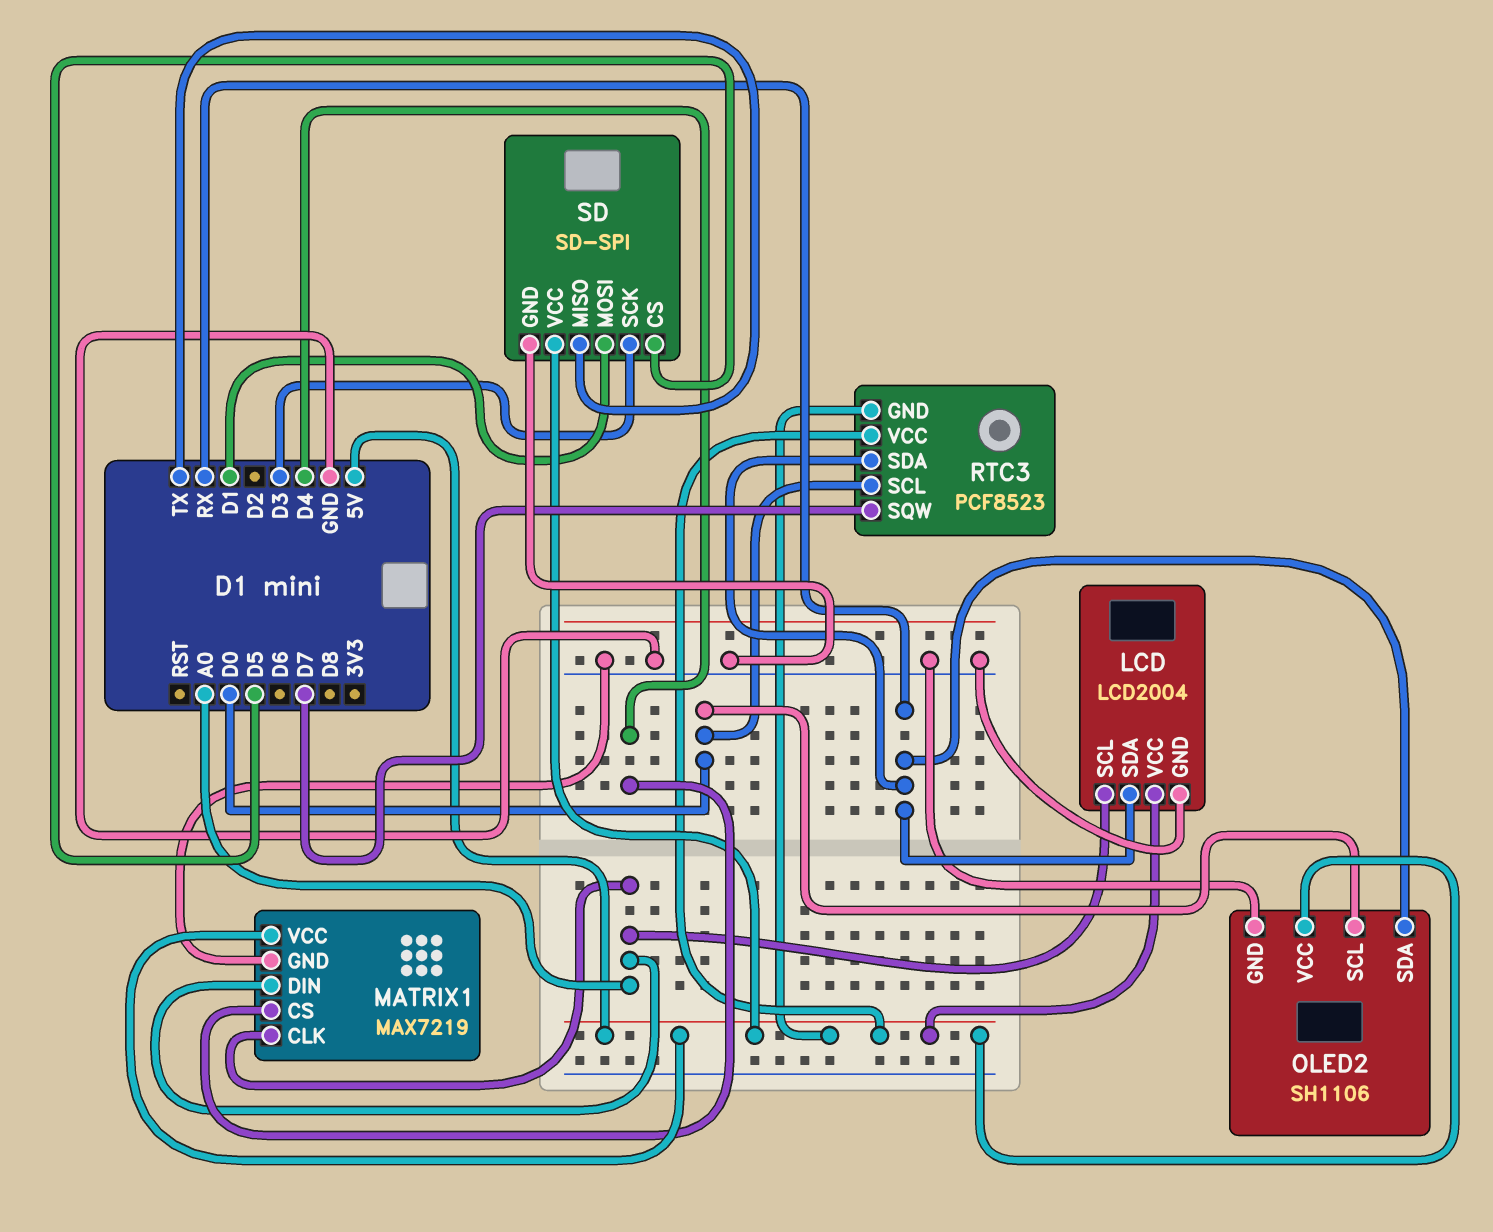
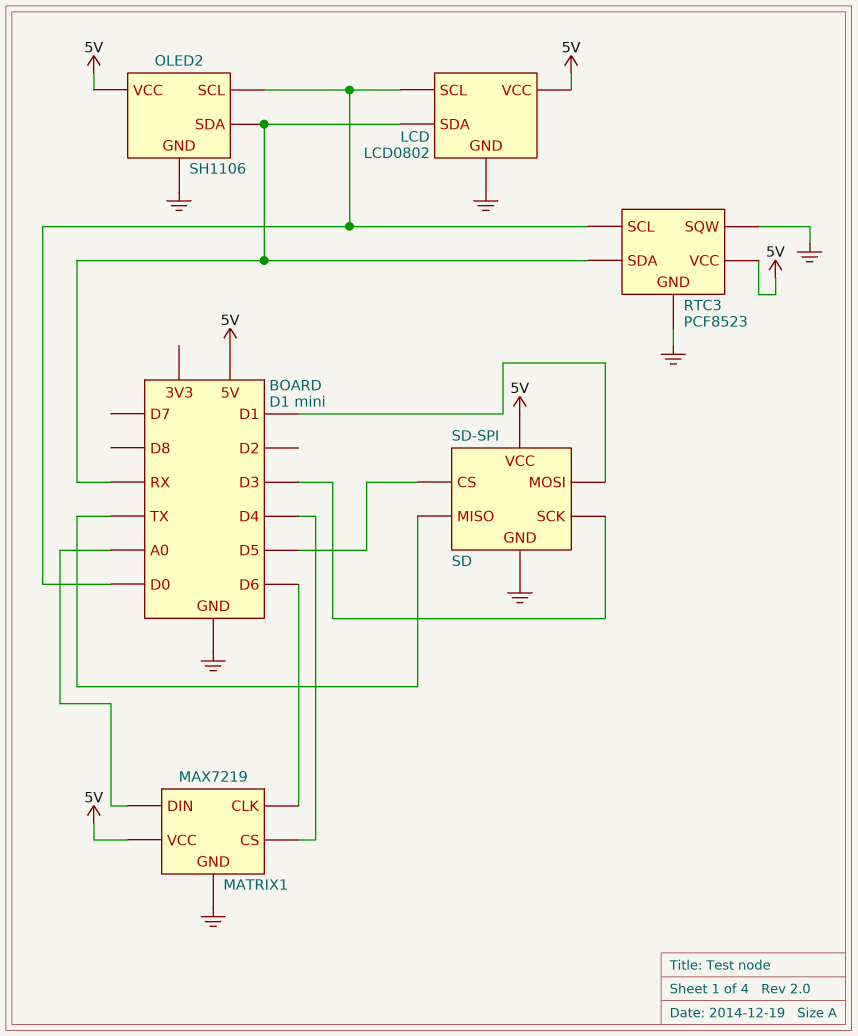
LCD: LCD2004 -> LCD0802
LCD pin SCL: A0 -> D0
MATRIX1 pin CLK: A0 -> D6
RTC3 pin GND: 5V -> GND
RTC3 pin SQW: D7 -> GND

